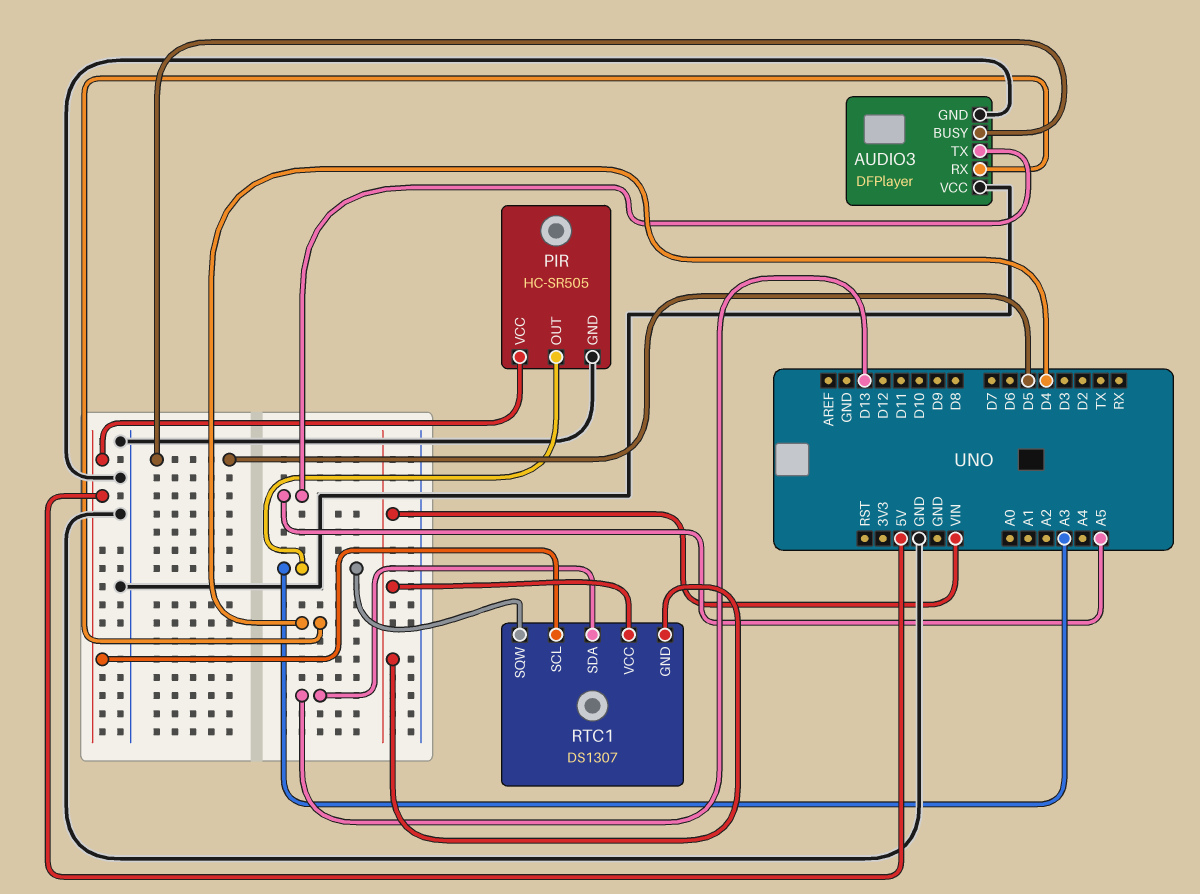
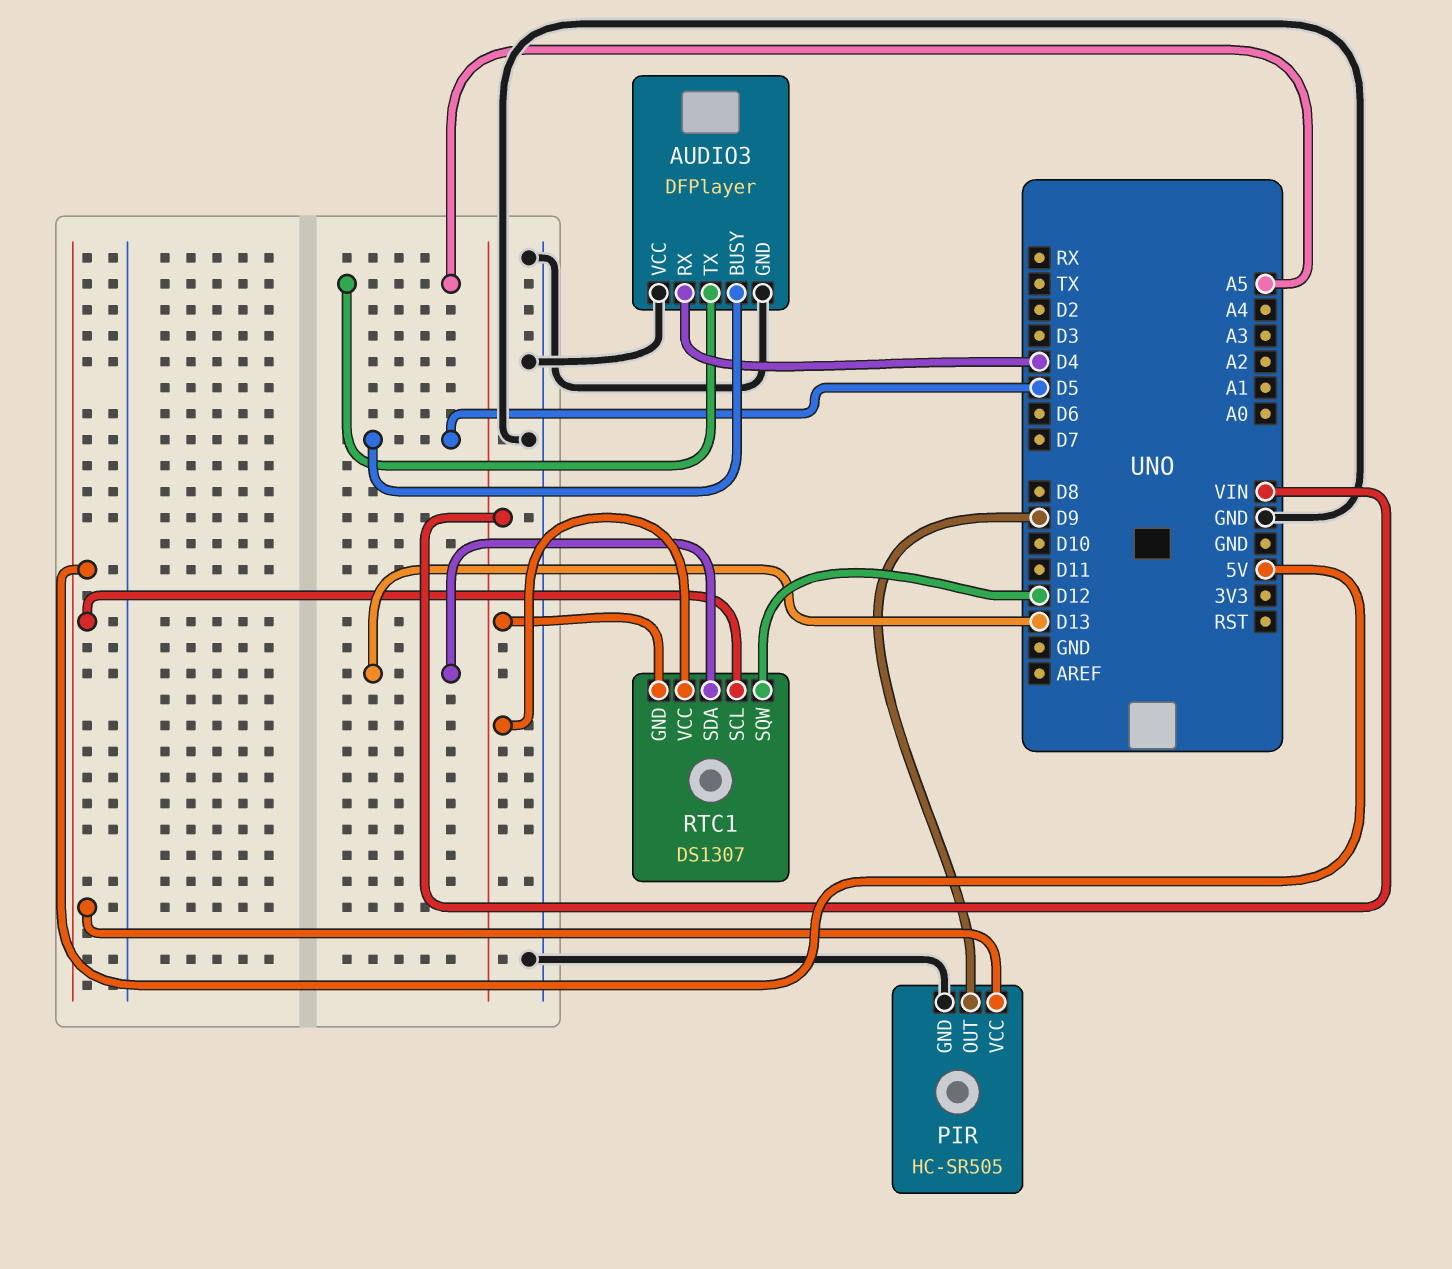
PIR pin OUT: A3 -> D9
RTC1 pin SQW: A3 -> D12

